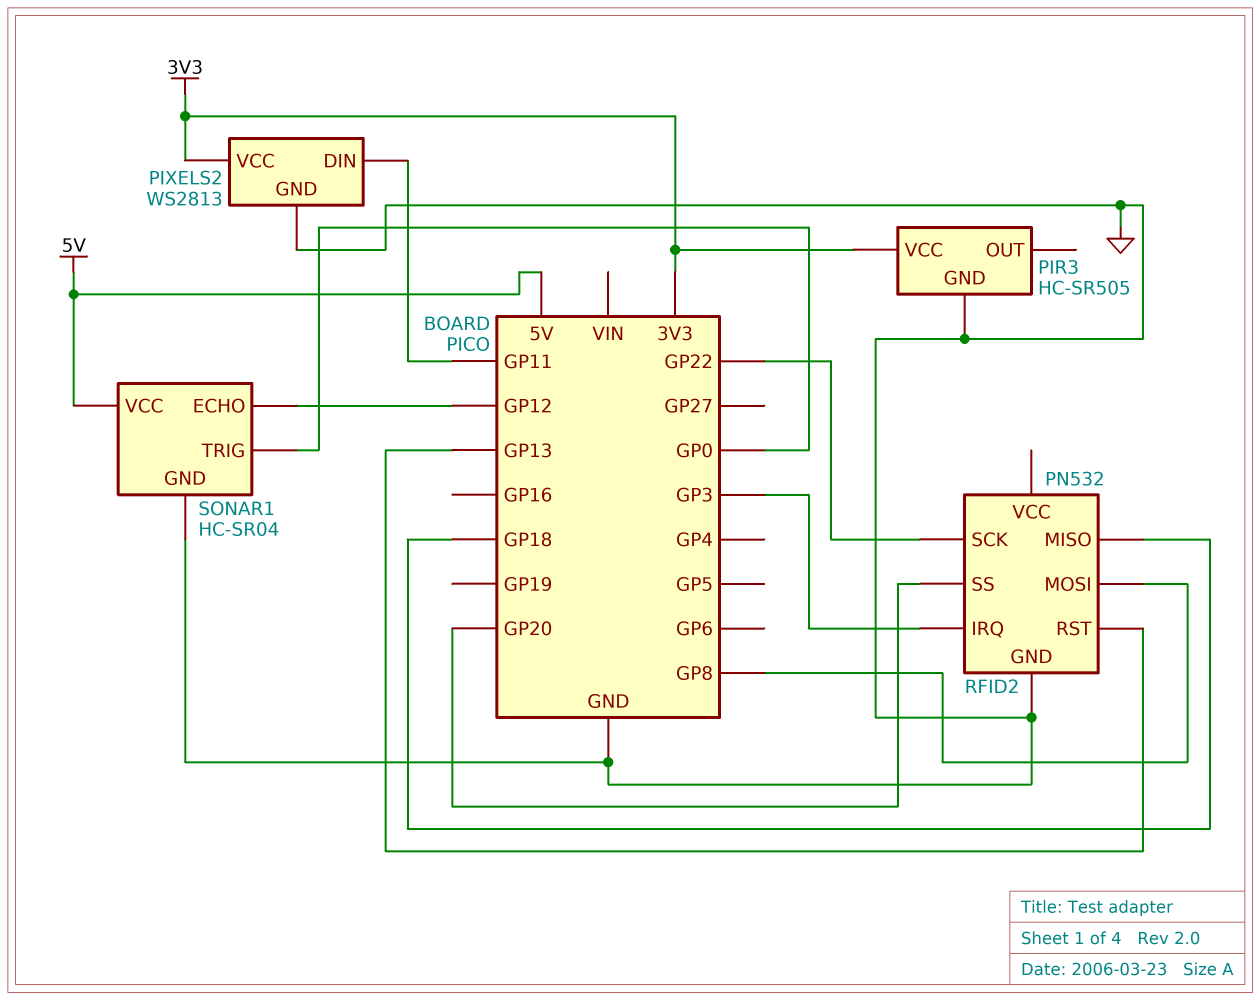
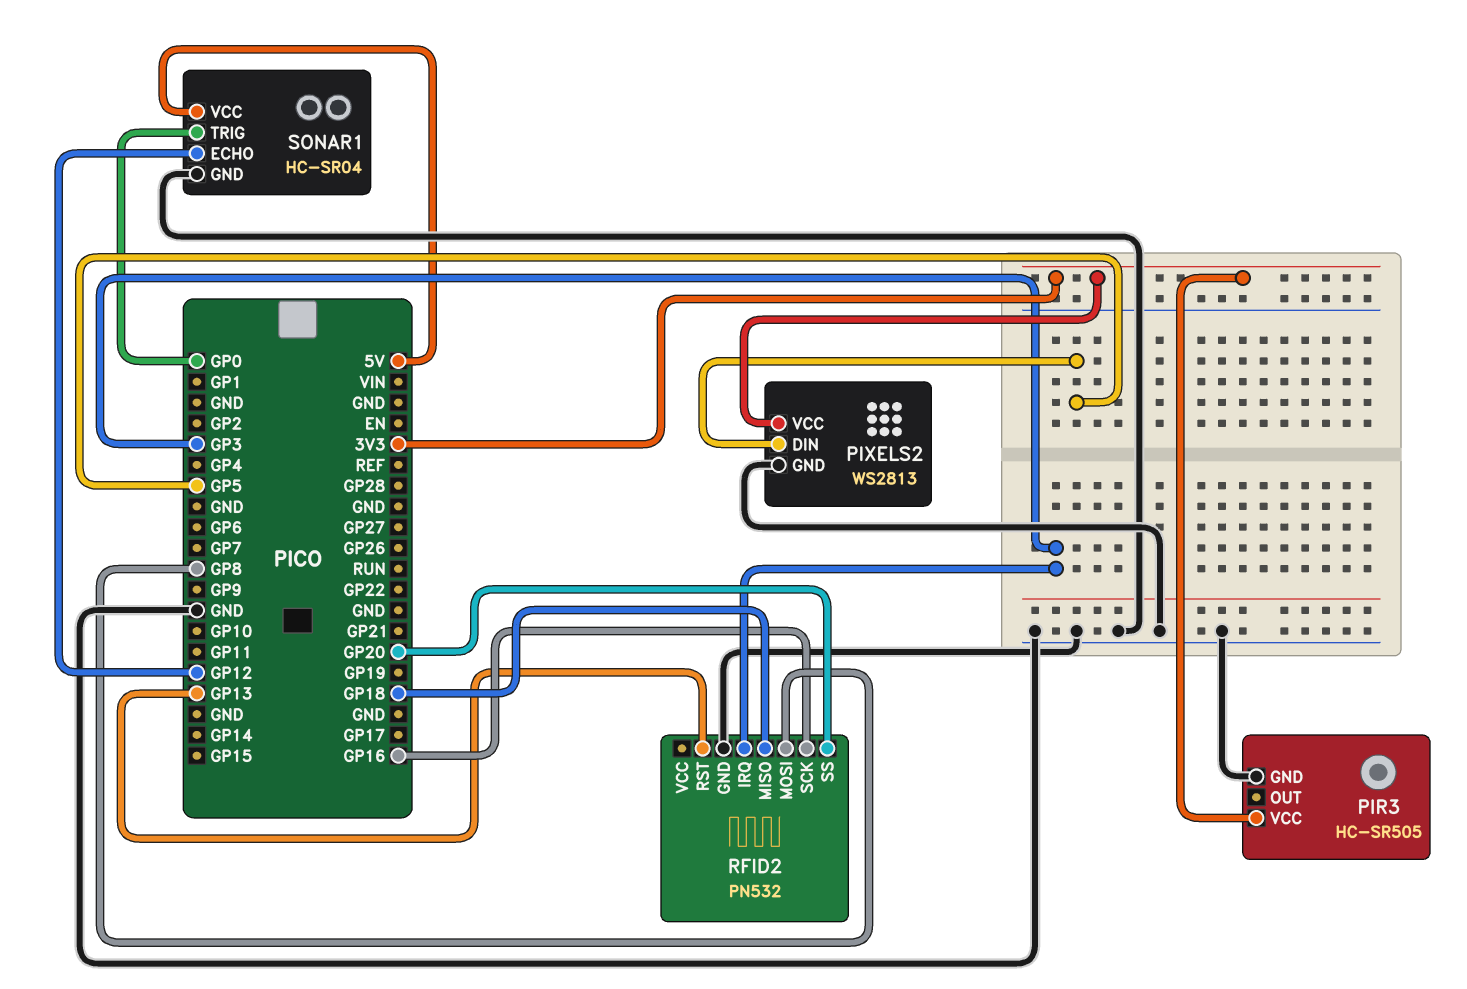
PIXELS2 pin DIN: GP11 -> GP5
RFID2 pin SCK: GP22 -> GP16

